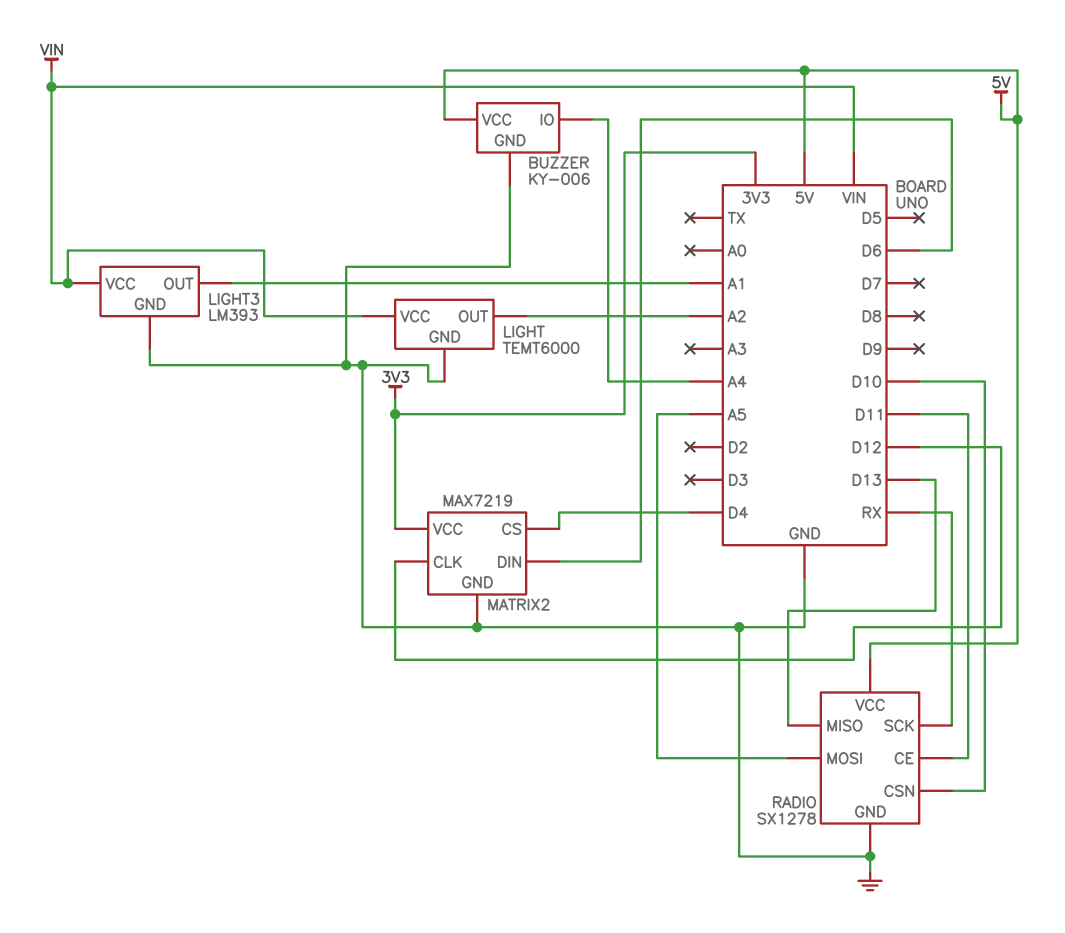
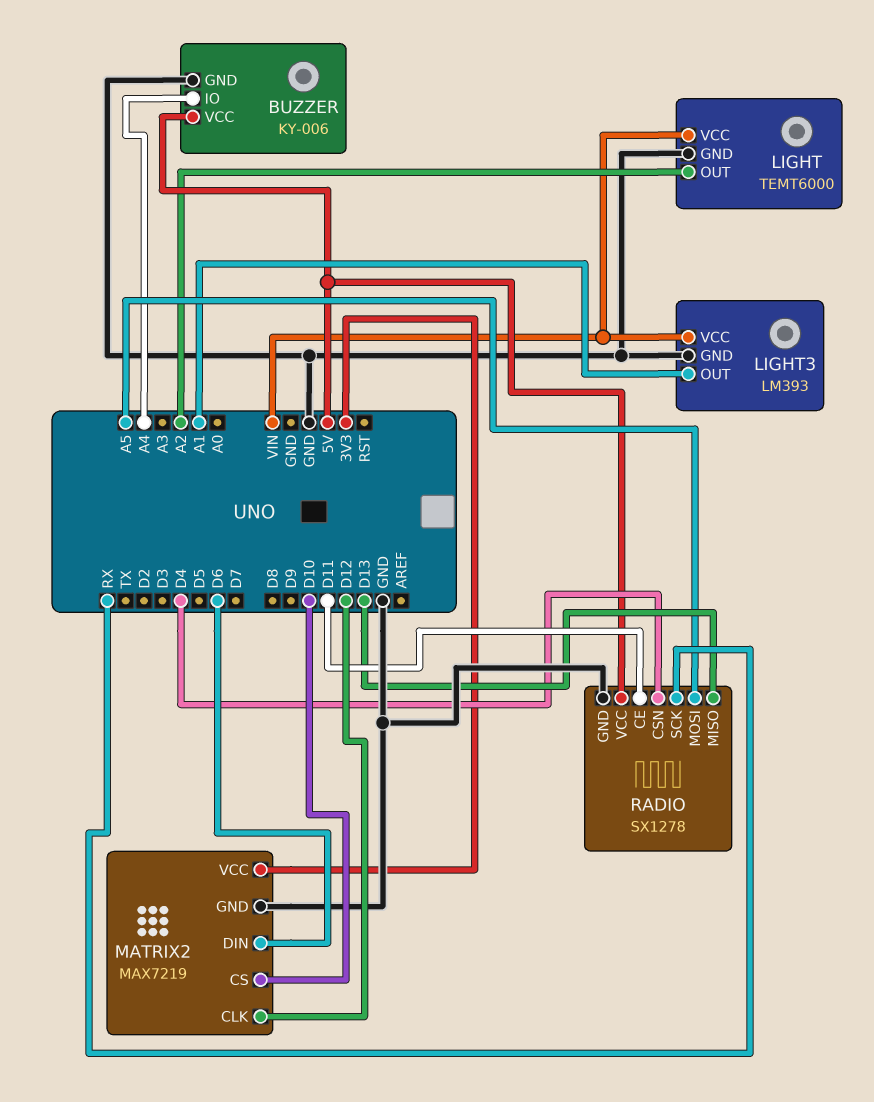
MATRIX2 pin CS: D4 -> D10
RADIO pin CSN: D10 -> D4

